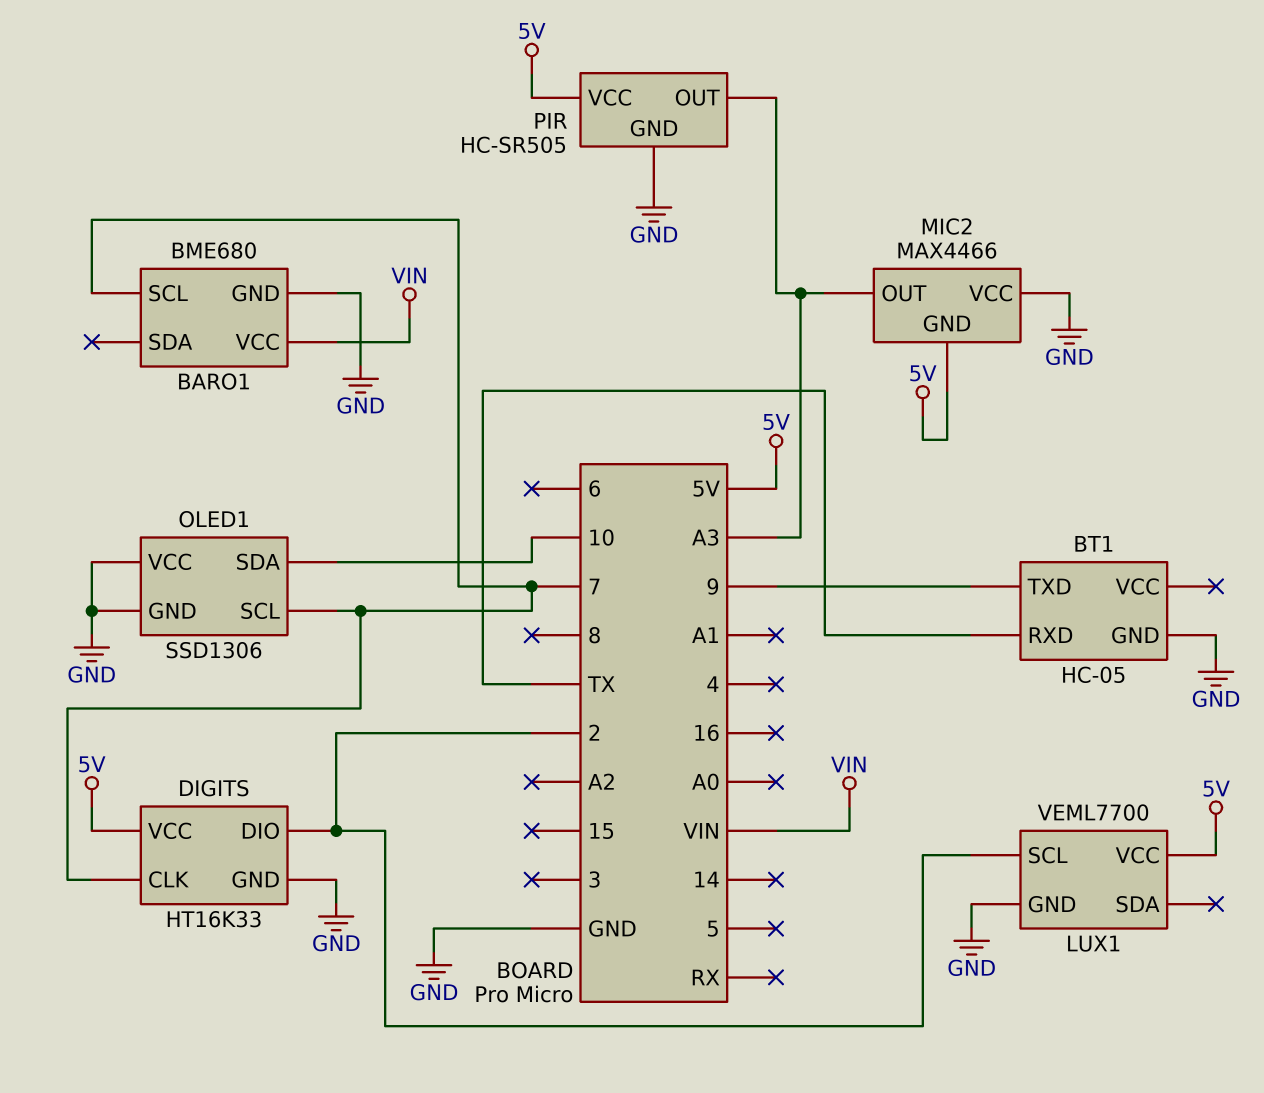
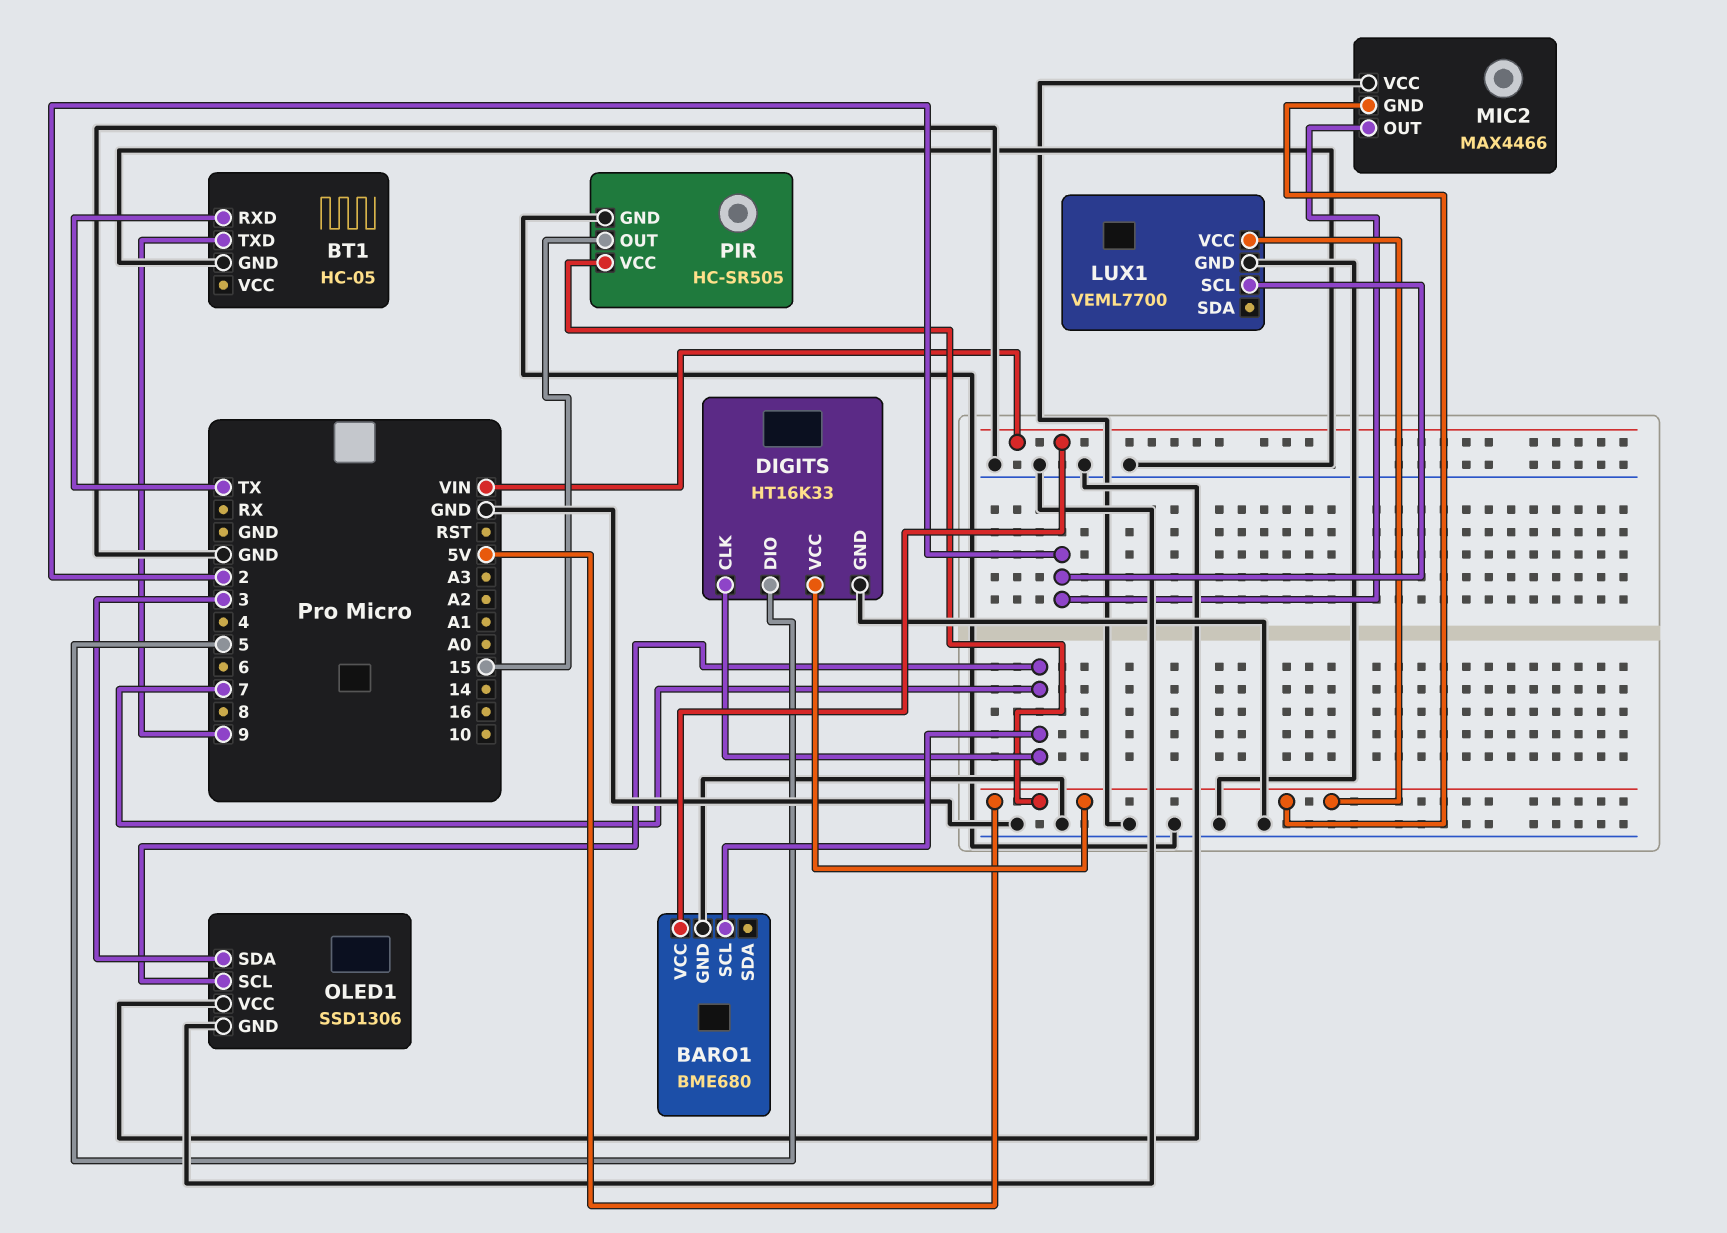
DIGITS pin DIO: 2 -> 5
MIC2 pin OUT: A3 -> 2
OLED1 pin SDA: 10 -> 3
PIR pin OUT: A3 -> 15

